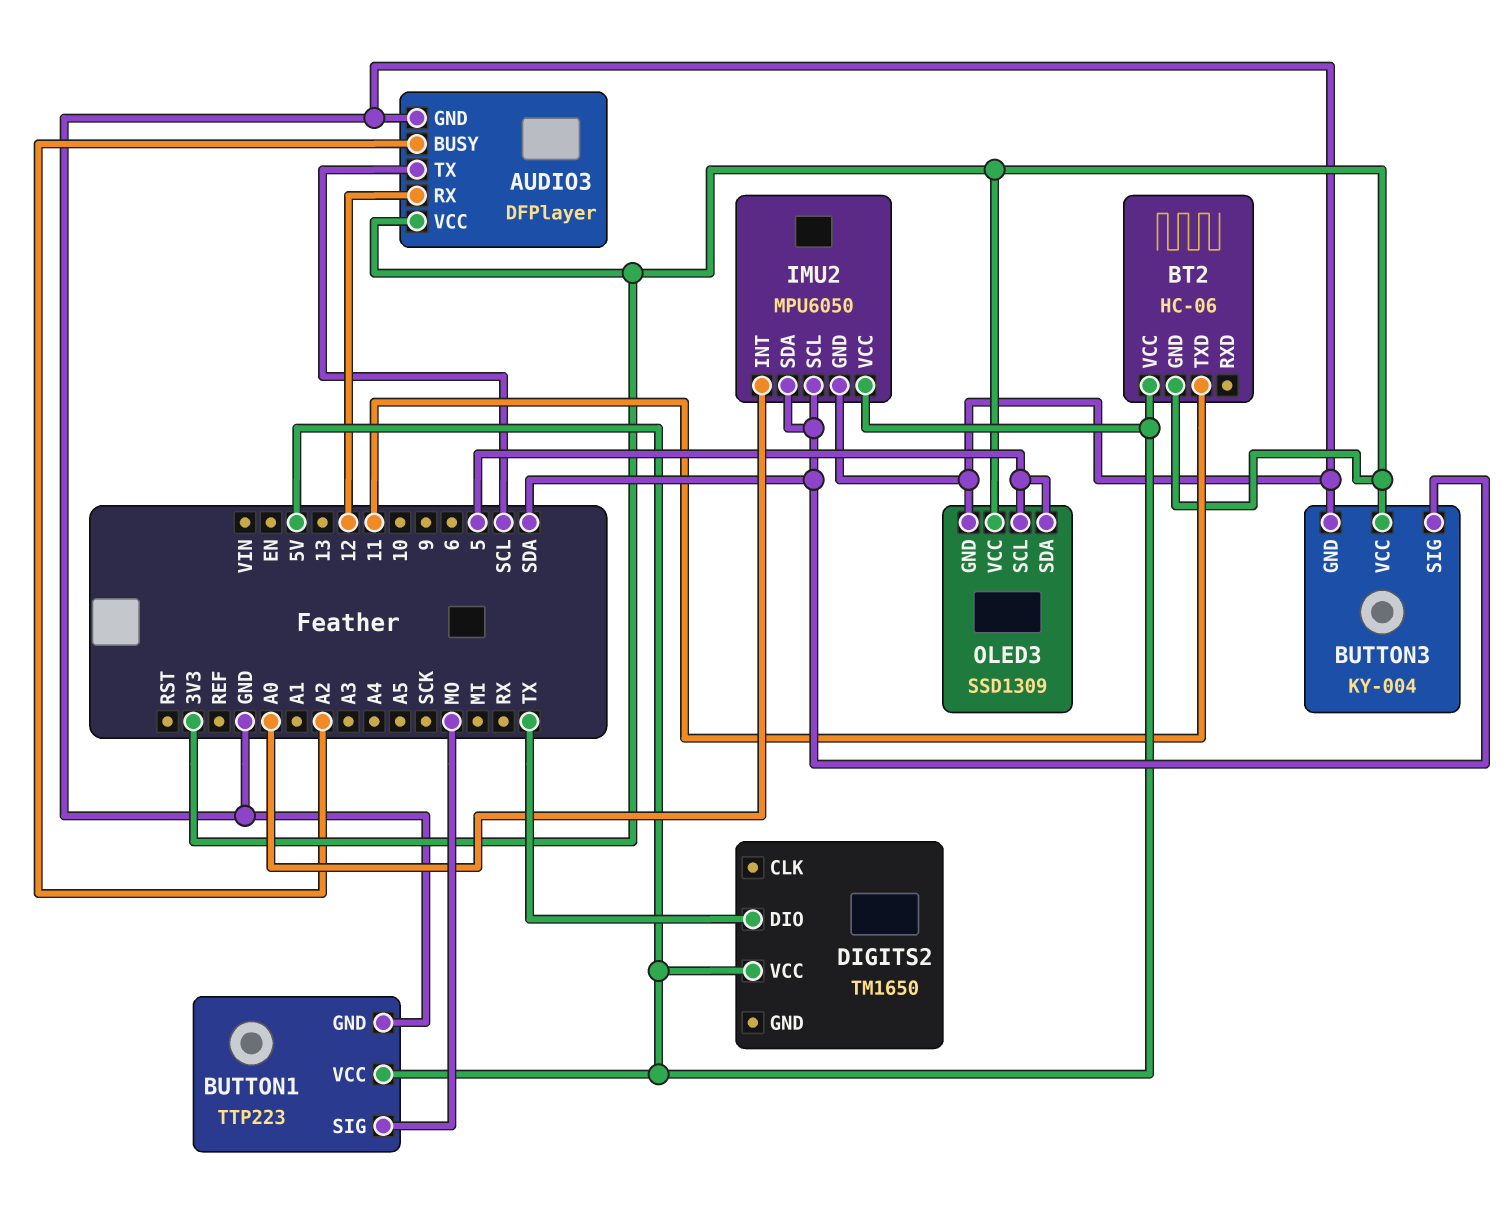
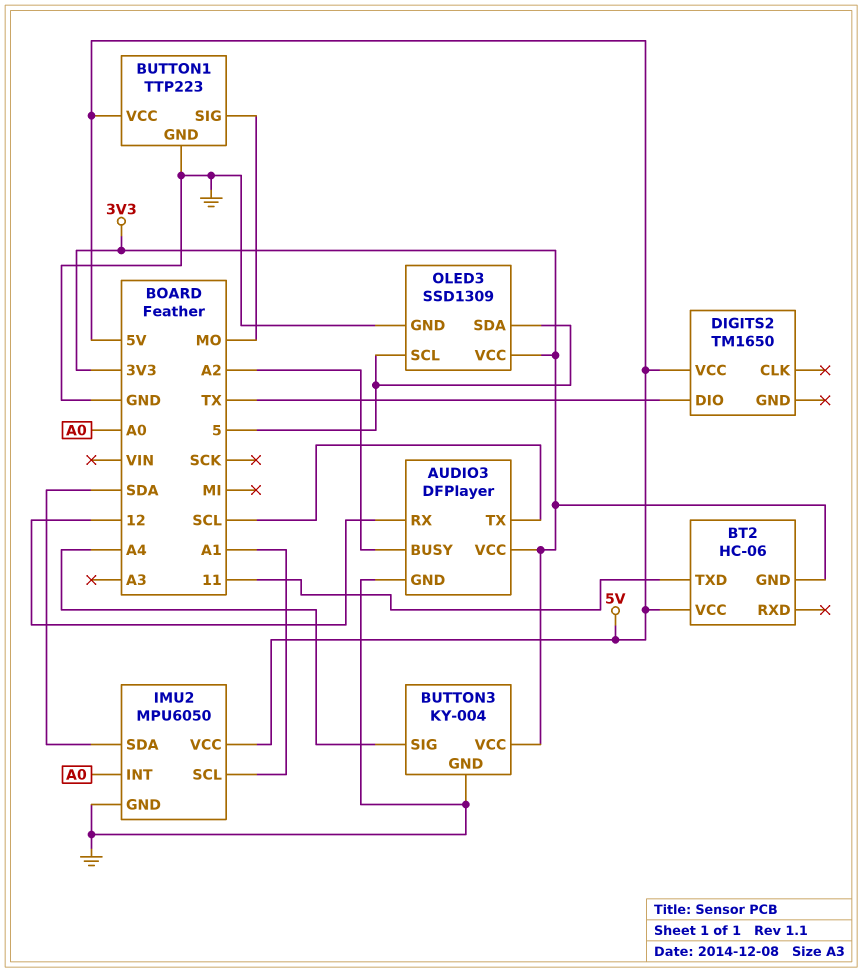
BUTTON3 pin SIG: SDA -> A4
IMU2 pin SCL: SDA -> A1

